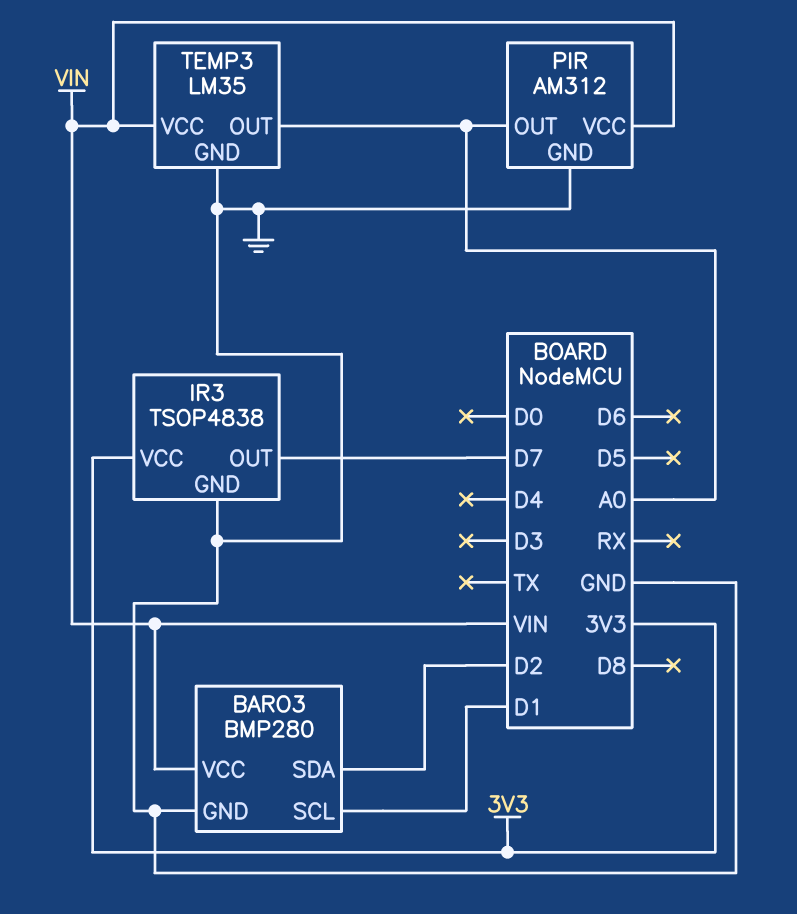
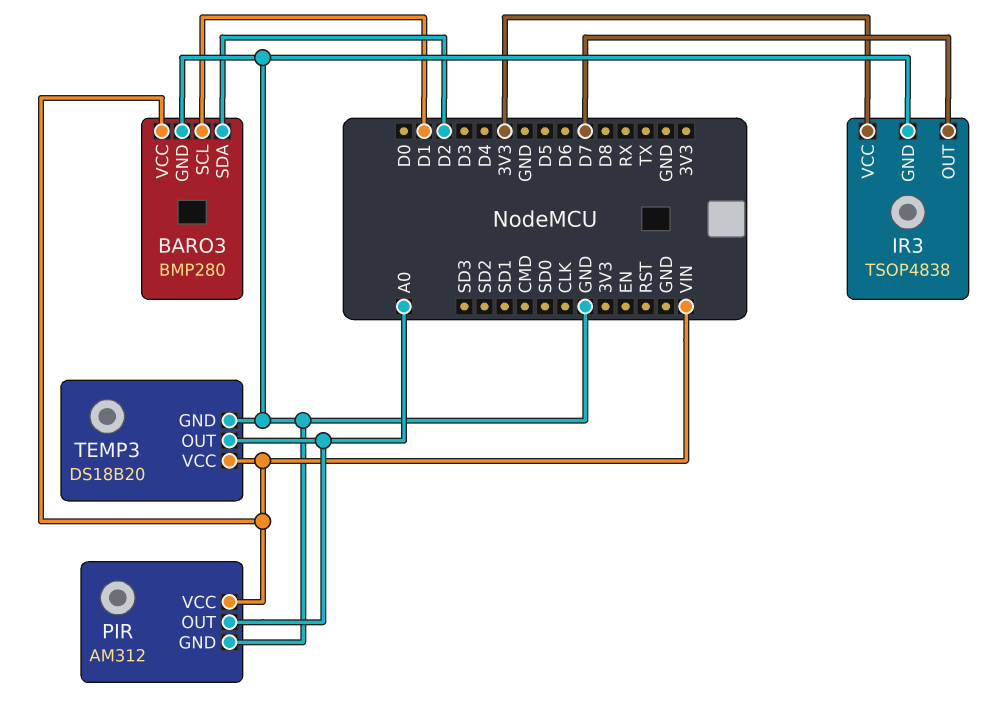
TEMP3: LM35 -> DS18B20

